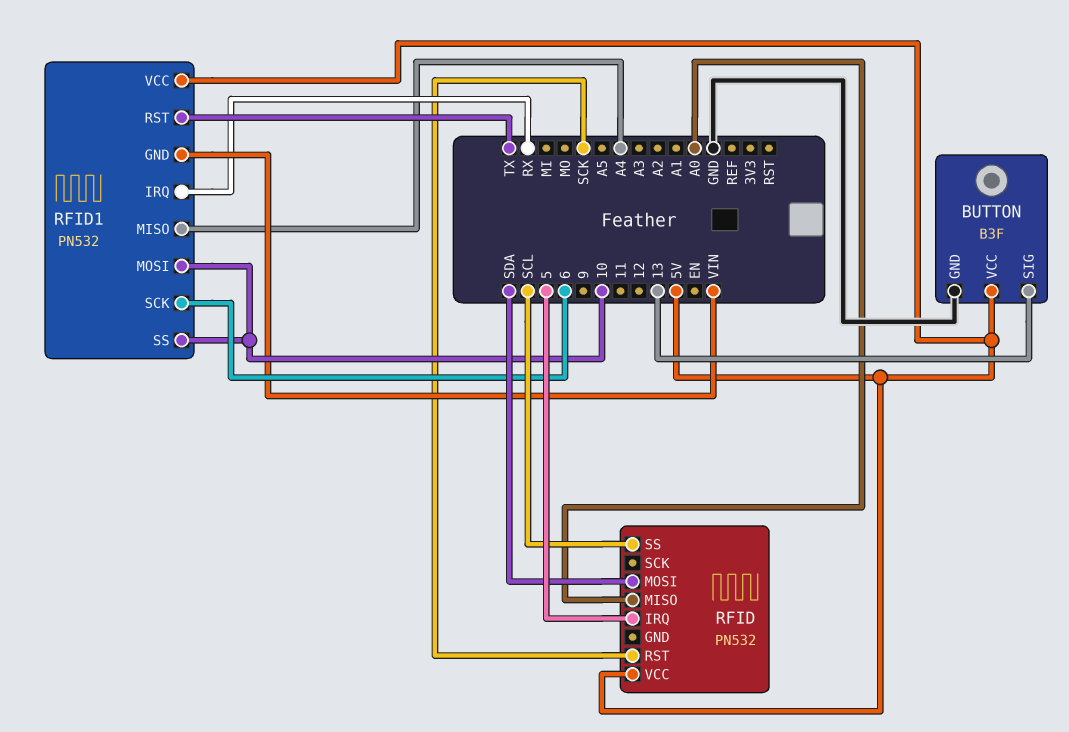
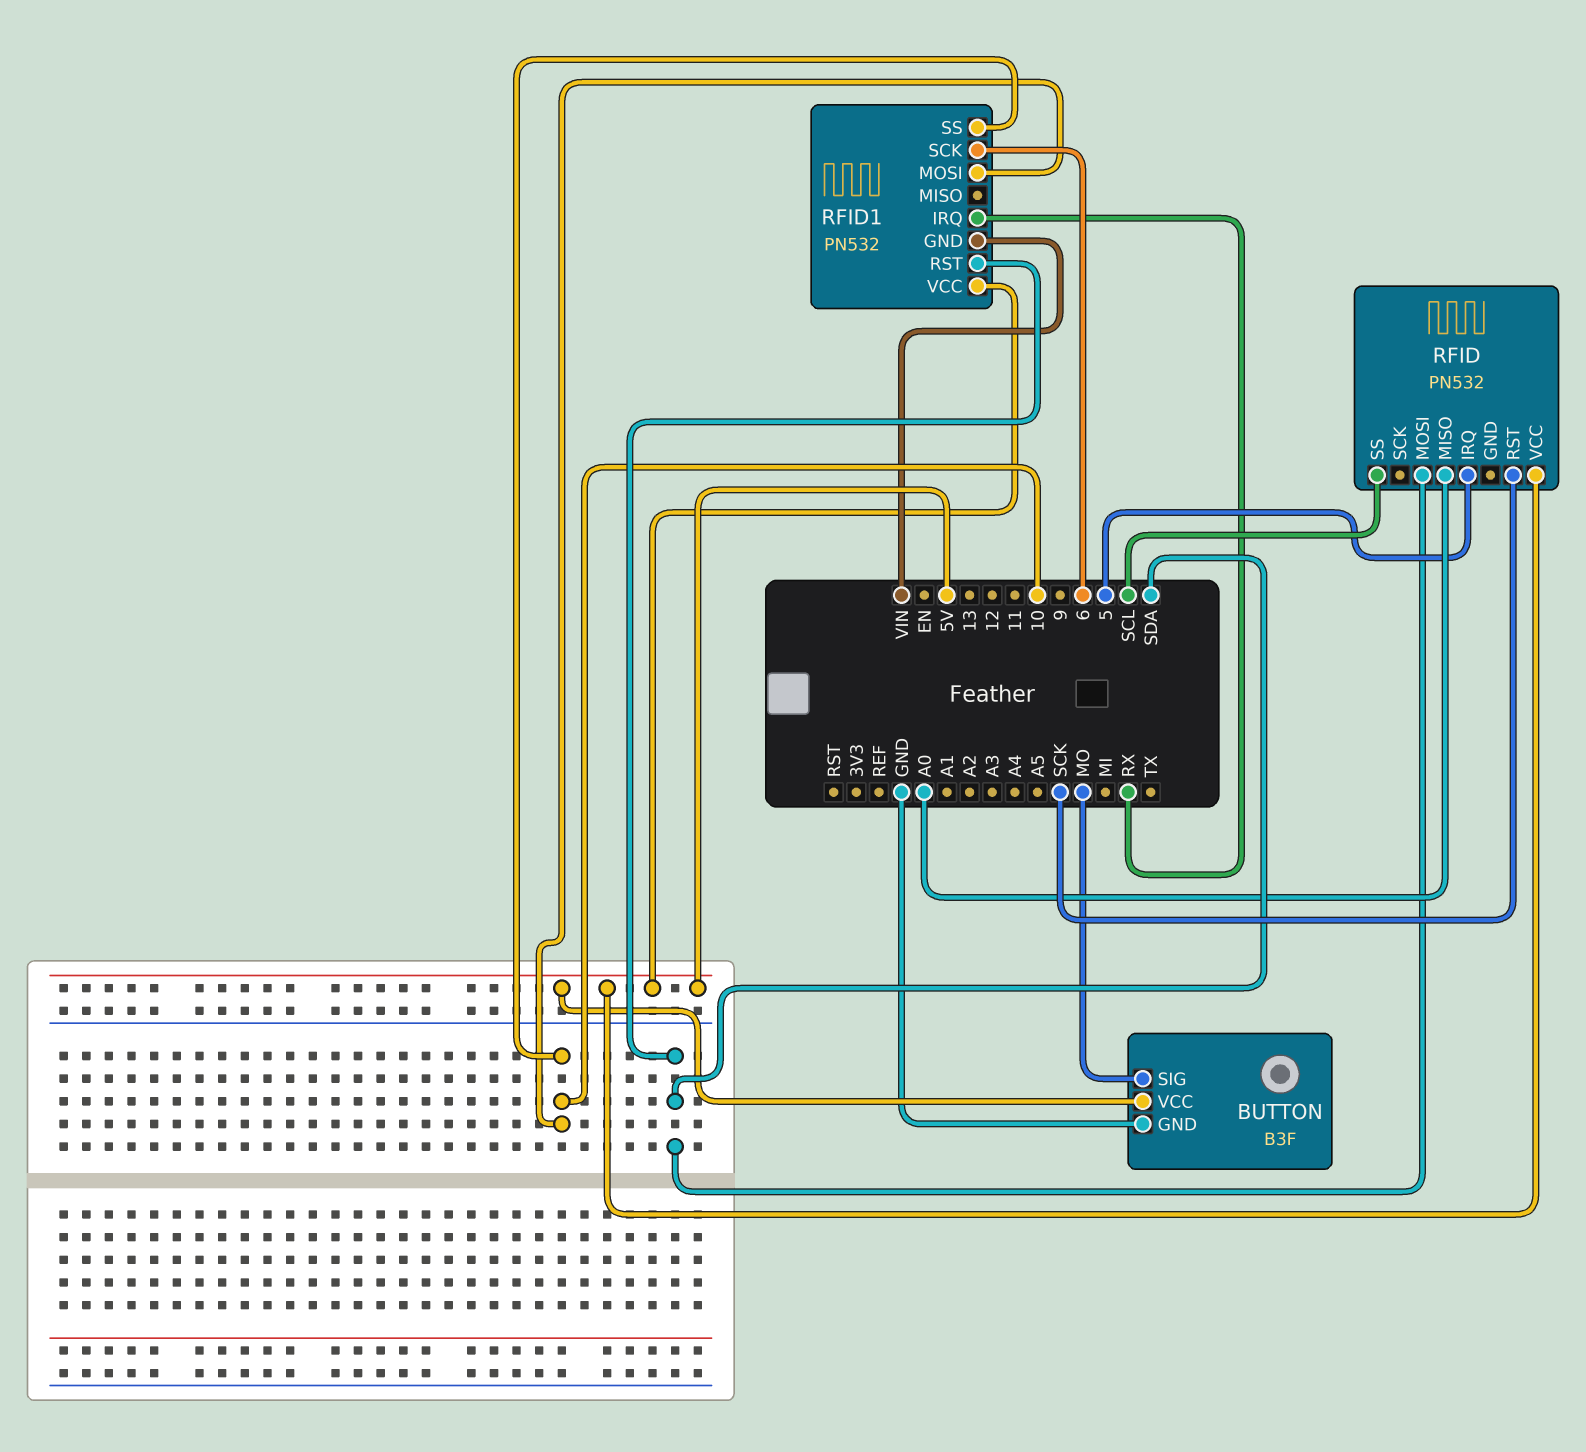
BUTTON pin SIG: 13 -> MO
RFID1 pin MISO: A4 -> none
RFID1 pin RST: TX -> SDA

